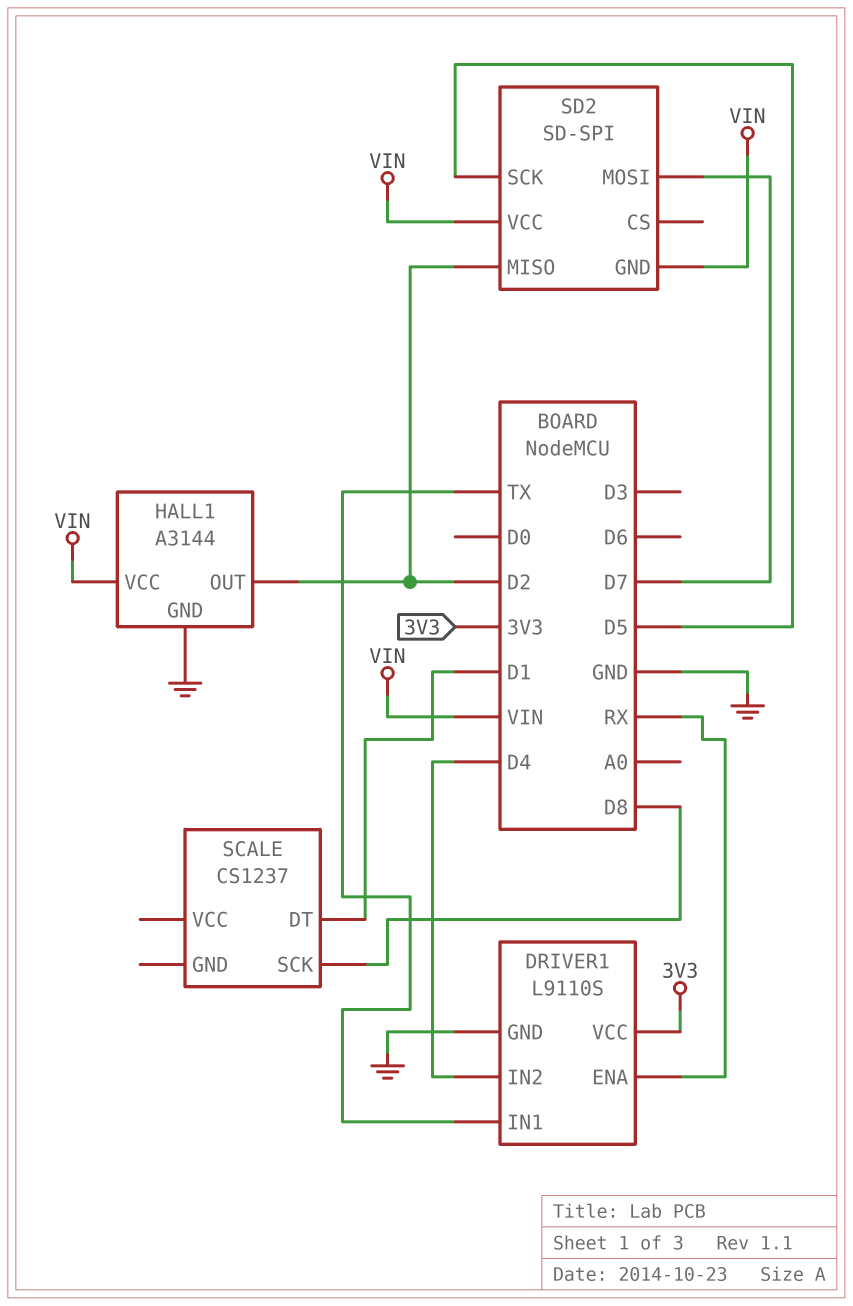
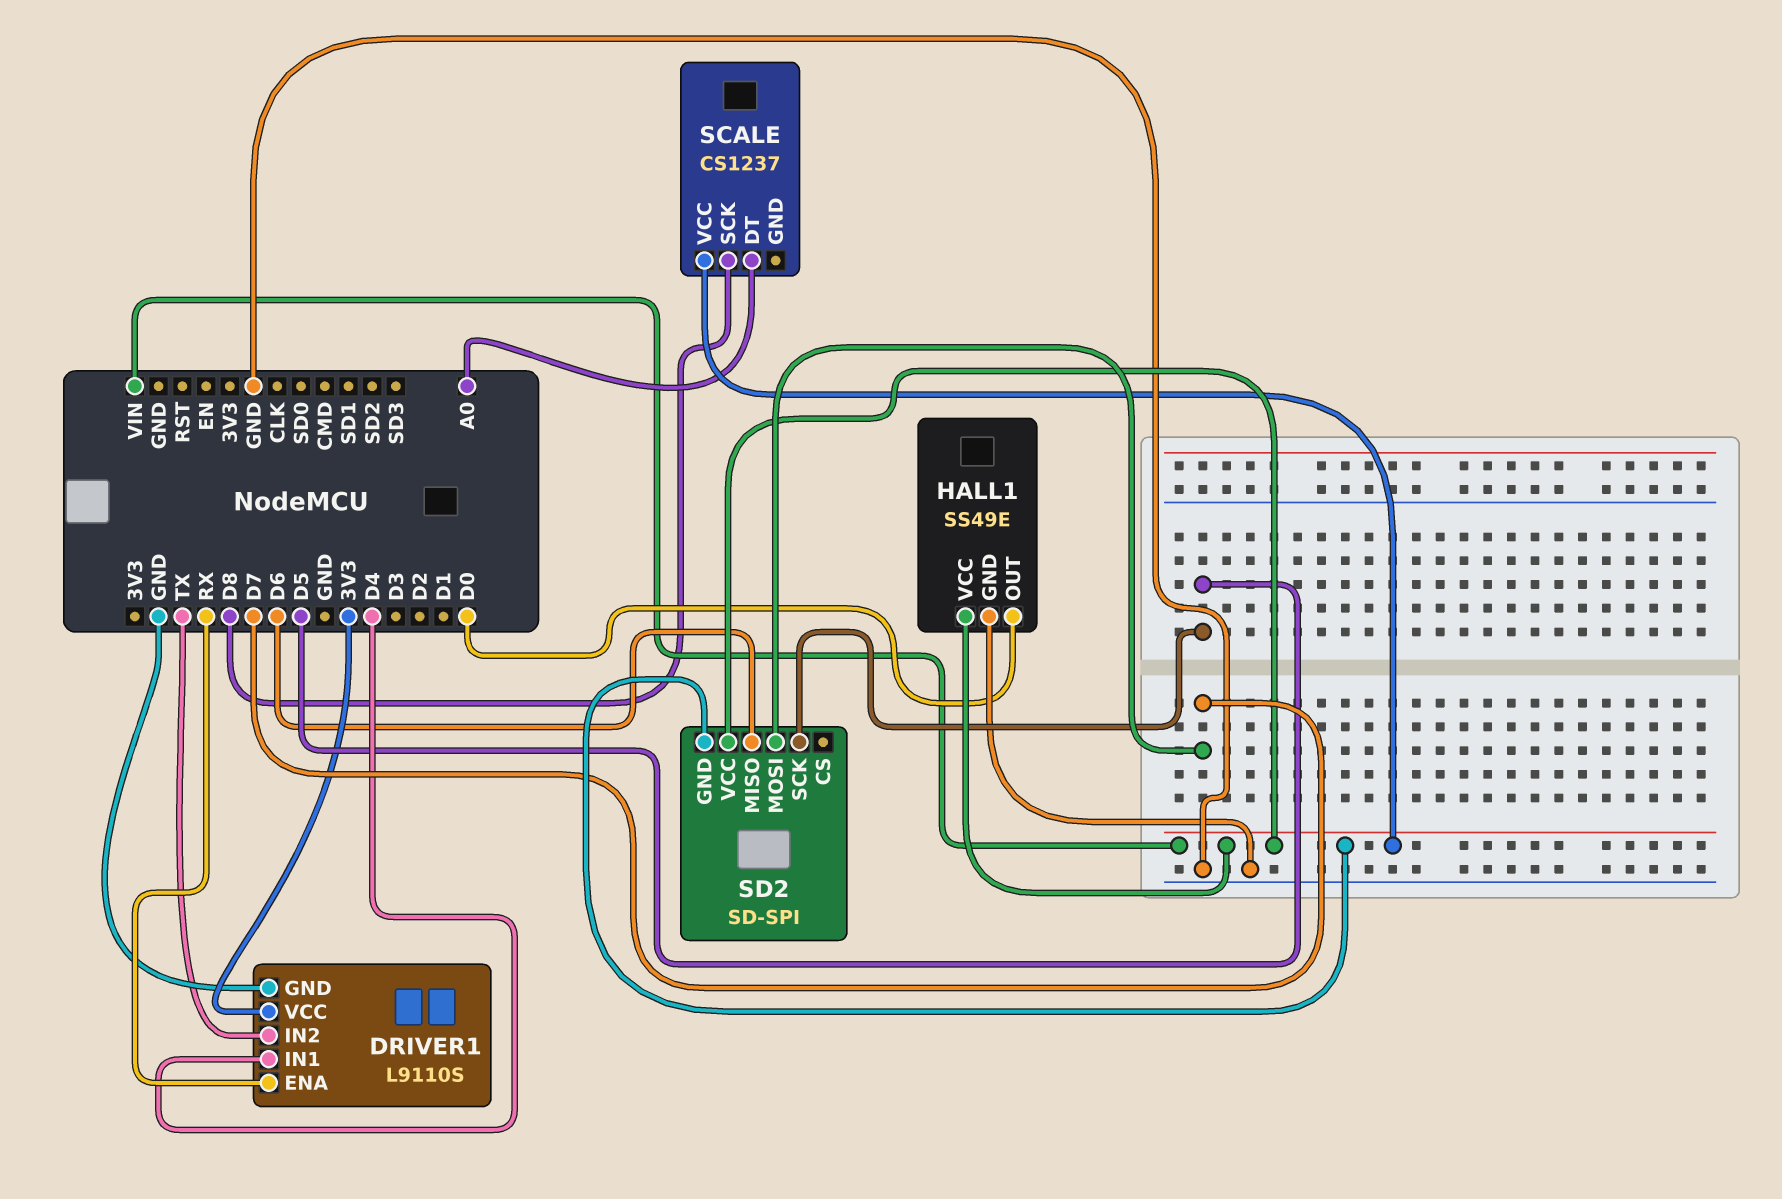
DRIVER1 pin IN1: TX -> D4
DRIVER1 pin IN2: D4 -> TX
HALL1: A3144 -> SS49E
HALL1 pin OUT: D2 -> D0
SCALE pin DT: D1 -> A0
SCALE pin VCC: none -> VIN
SD2 pin MISO: D2 -> D6

